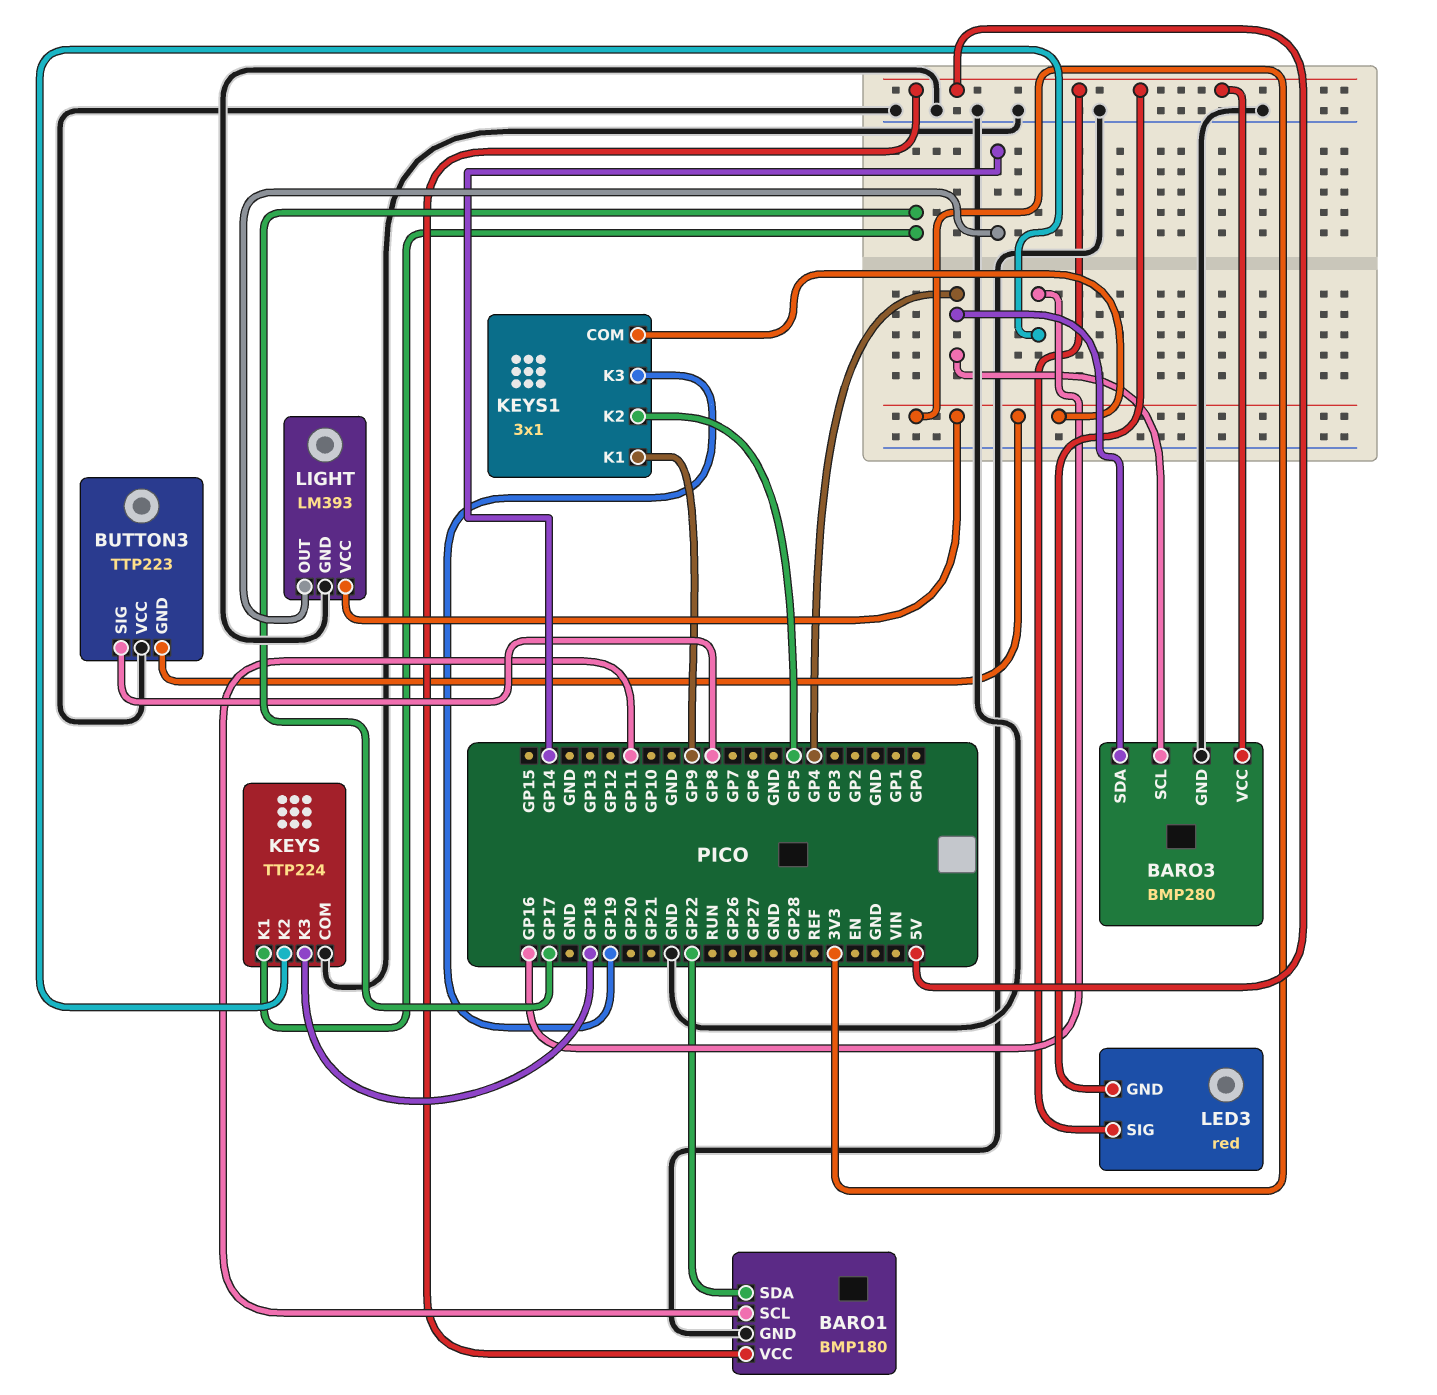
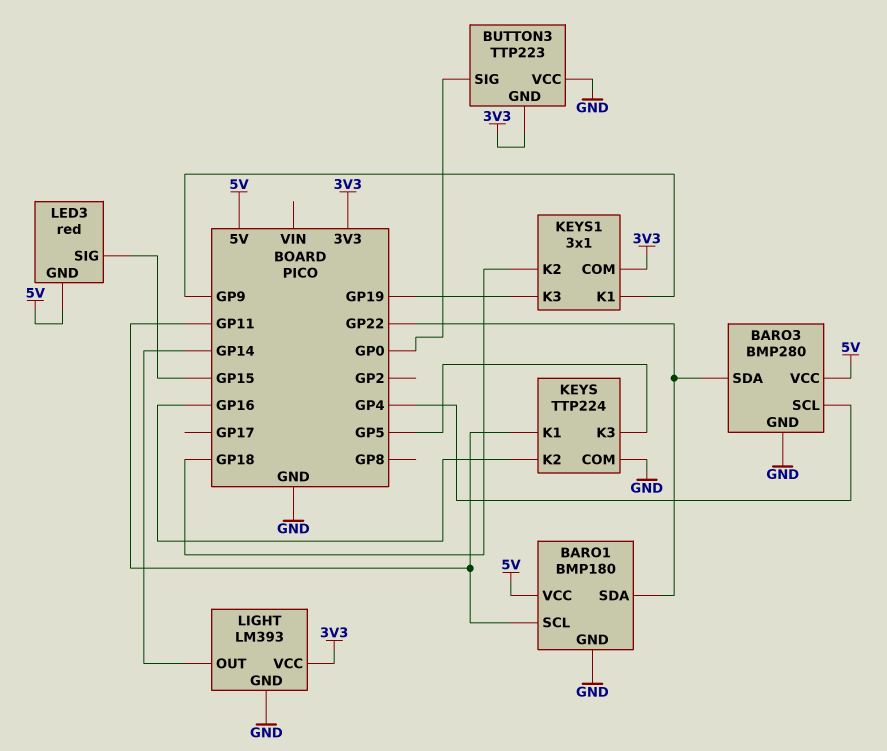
BARO3 pin SDA: GP4 -> GP22
BUTTON3 pin SIG: GP8 -> GP0
KEYS pin K1: GP17 -> GP11
KEYS pin K3: GP18 -> GP5
KEYS1 pin K2: GP5 -> GP18
LED3 pin SIG: 5V -> GP15

